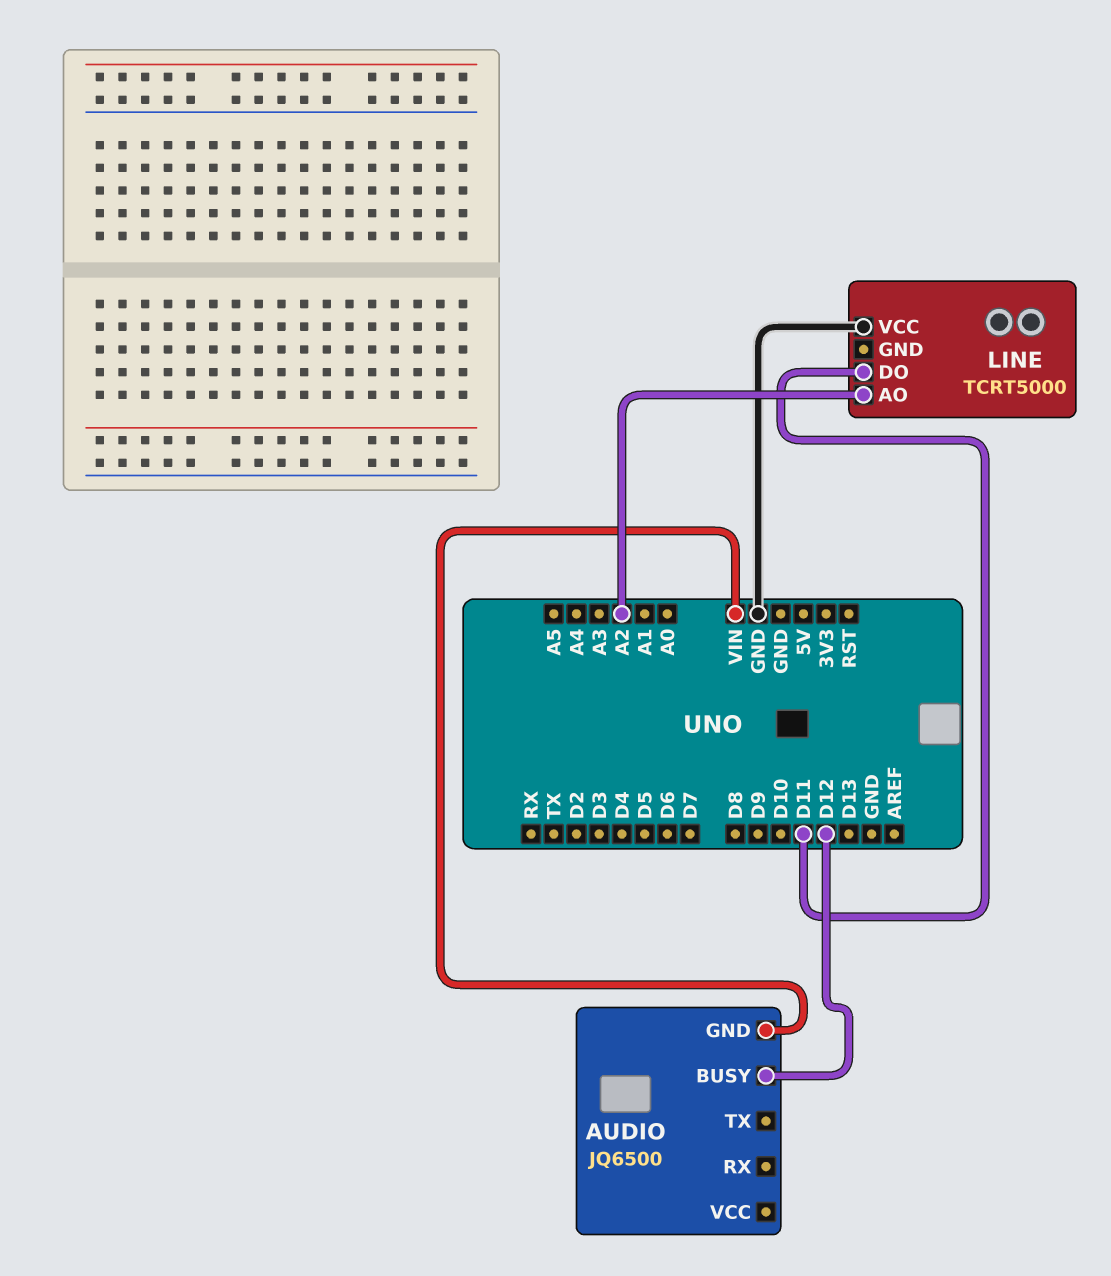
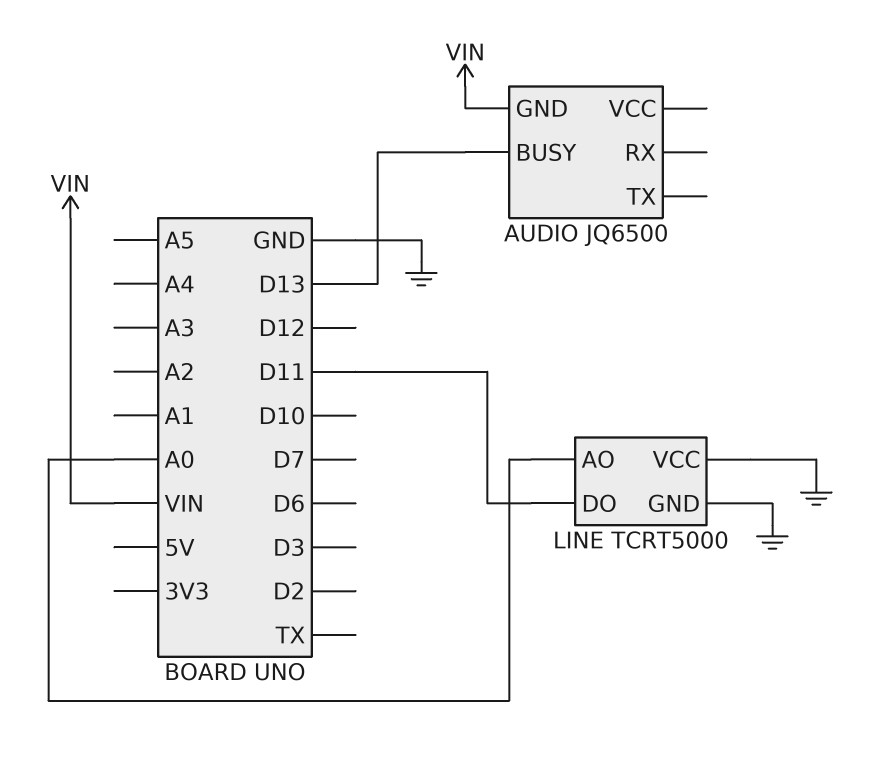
AUDIO pin BUSY: D12 -> D13
LINE pin AO: A2 -> A0
LINE pin GND: none -> GND

